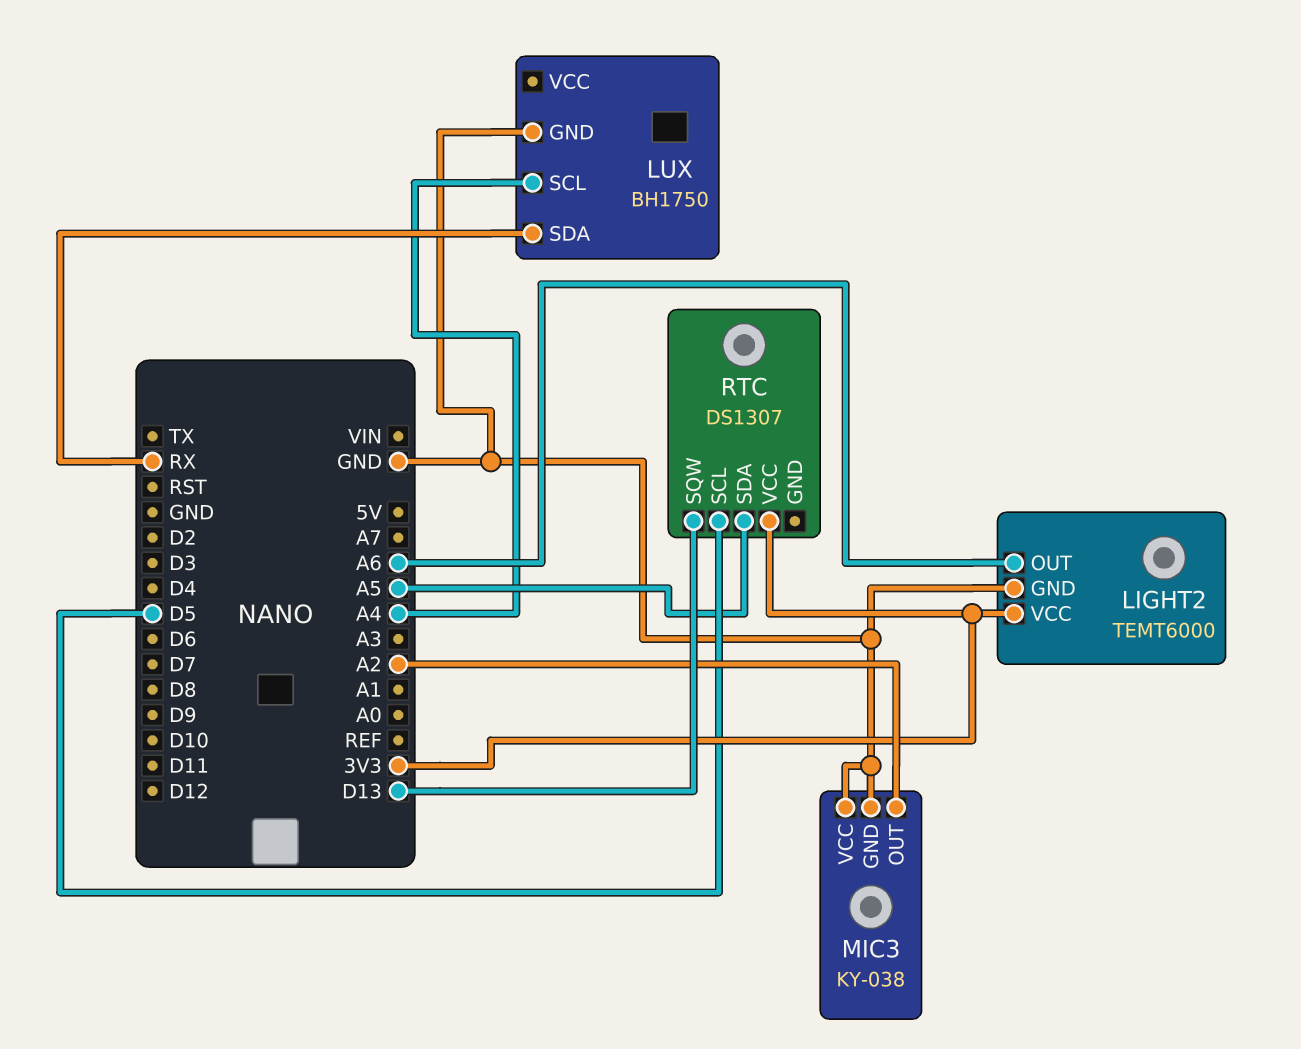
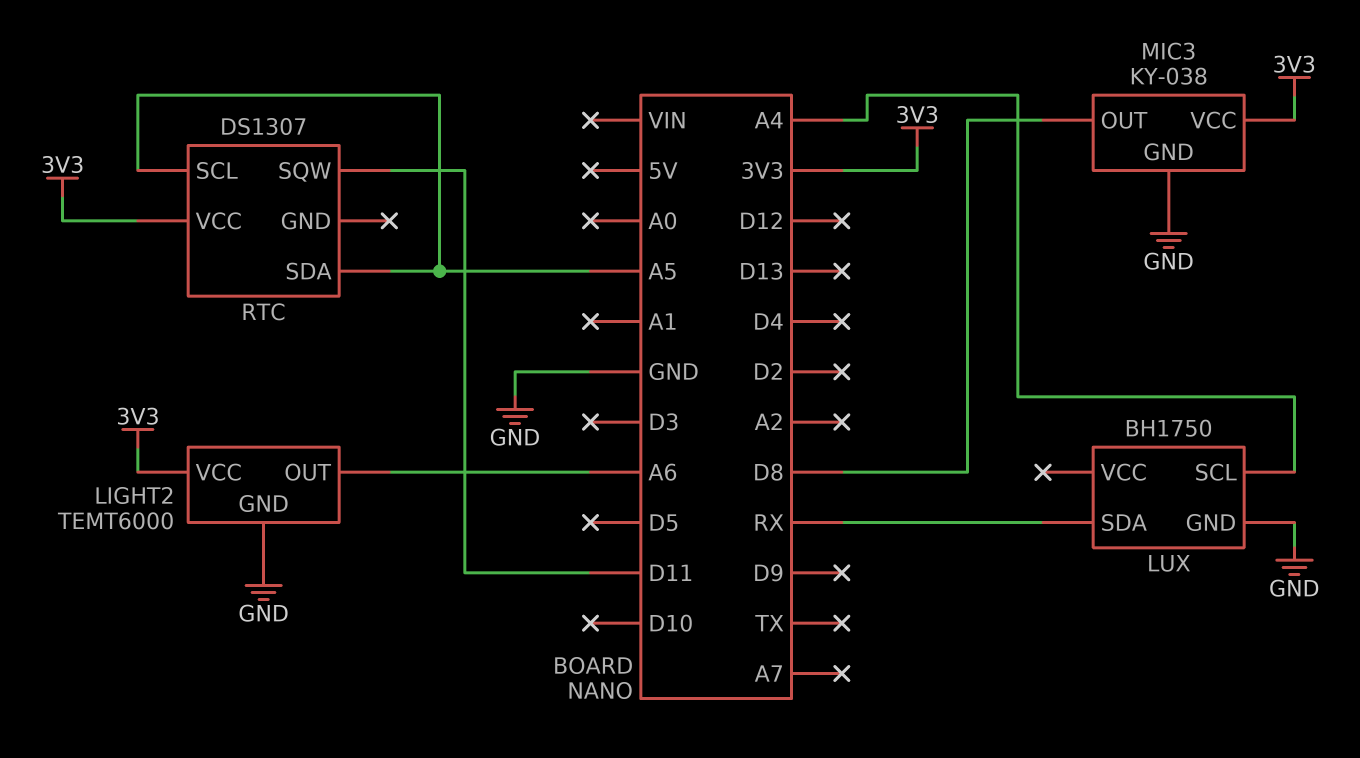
MIC3 pin OUT: A2 -> D8
MIC3 pin VCC: GND -> 3V3
RTC pin SCL: D5 -> A5
RTC pin SQW: D13 -> D11

